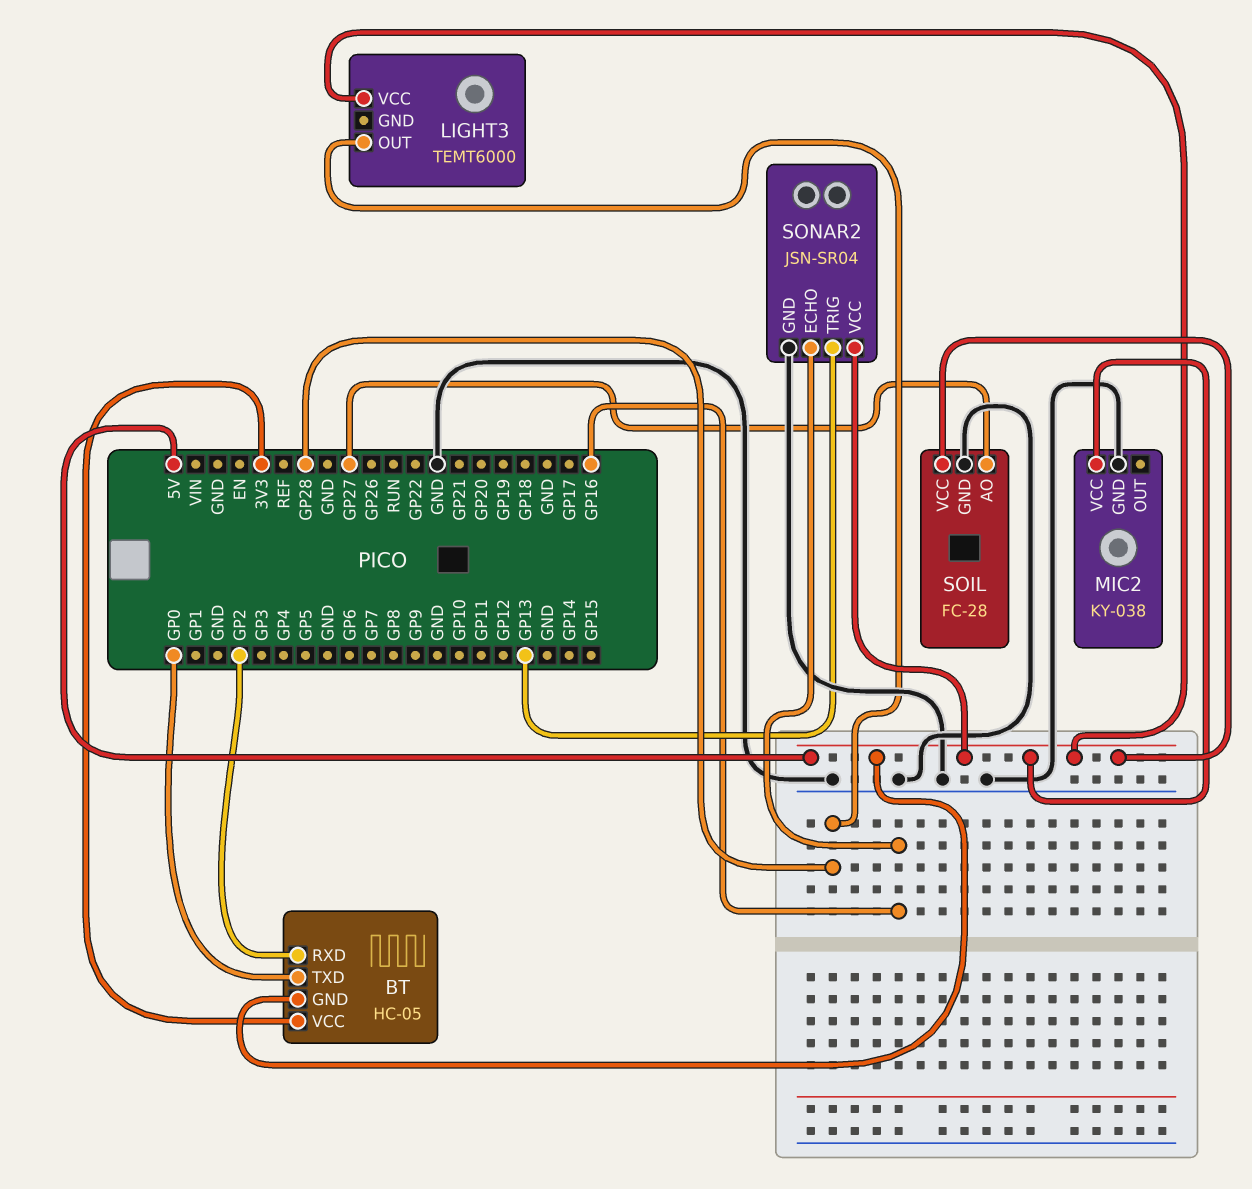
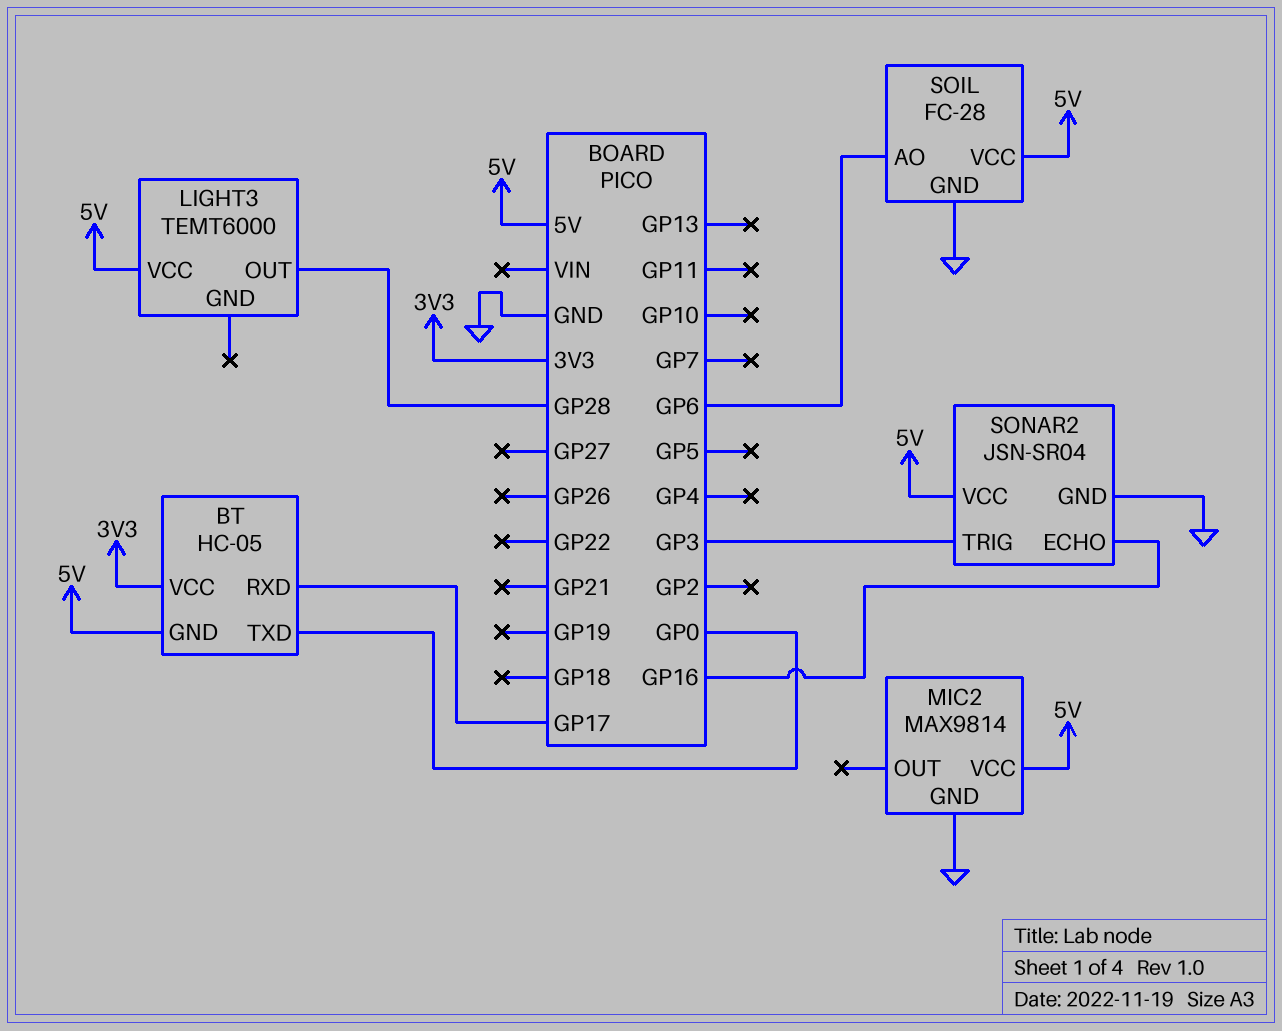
BT pin RXD: GP2 -> GP17
MIC2: KY-038 -> MAX9814
SOIL pin AO: GP27 -> GP6
SONAR2 pin TRIG: GP13 -> GP3

